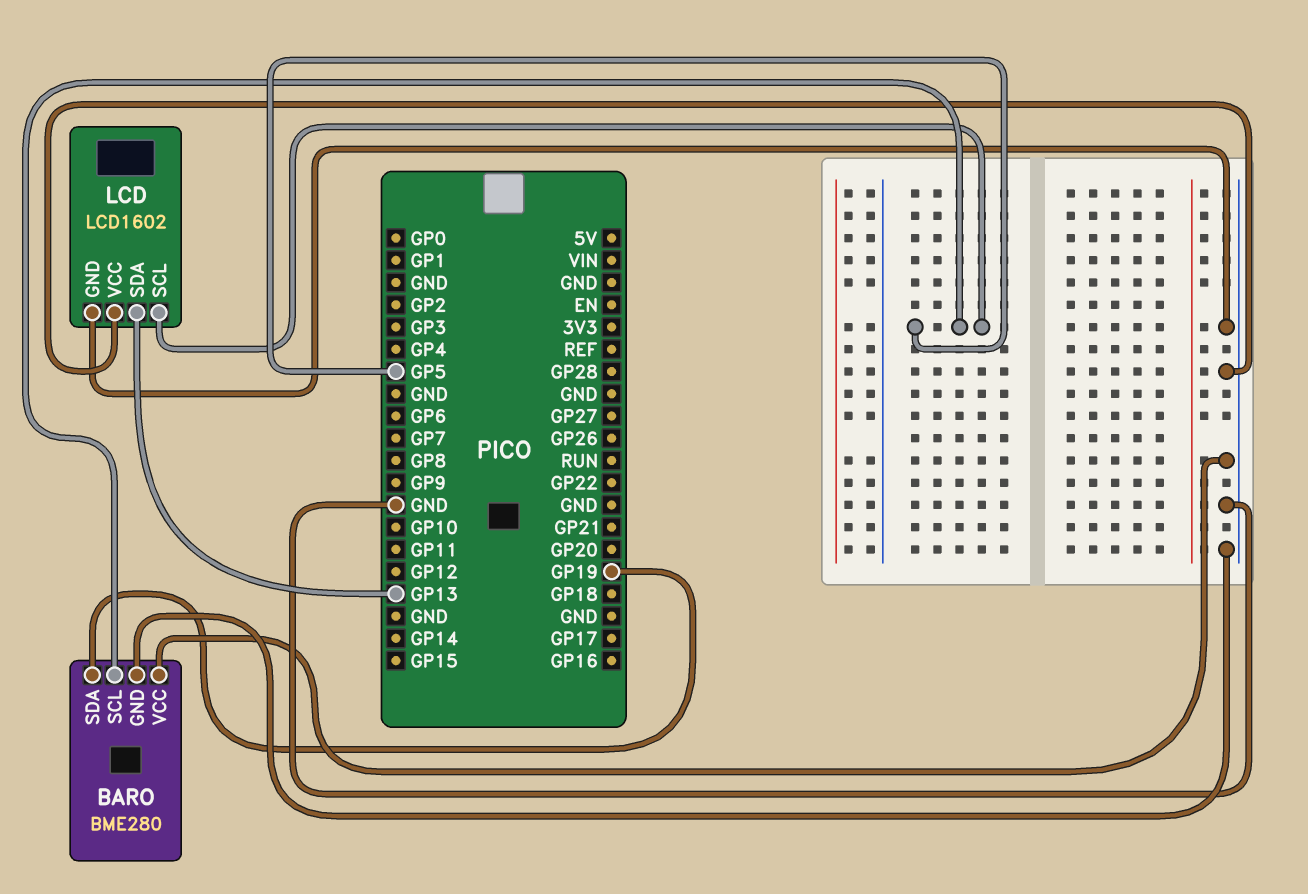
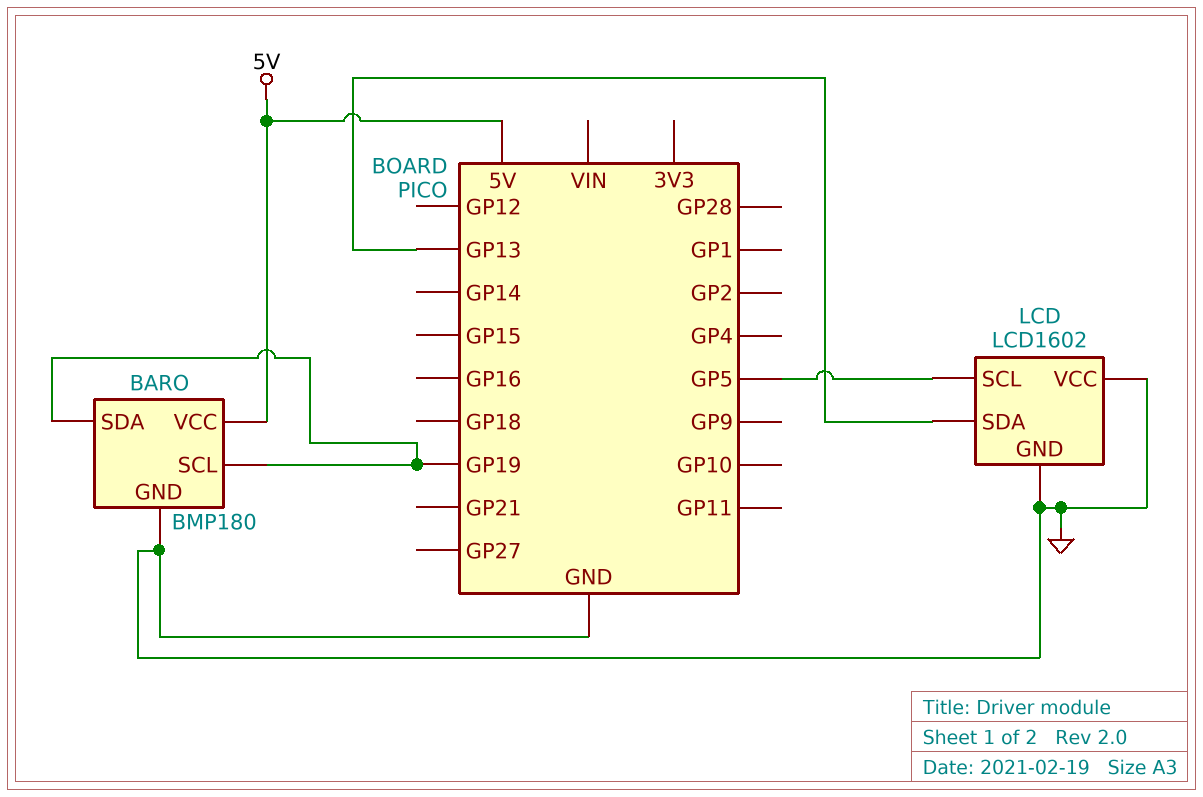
BARO: BME280 -> BMP180
BARO pin SCL: GP5 -> GP19
BARO pin VCC: GND -> 5V

